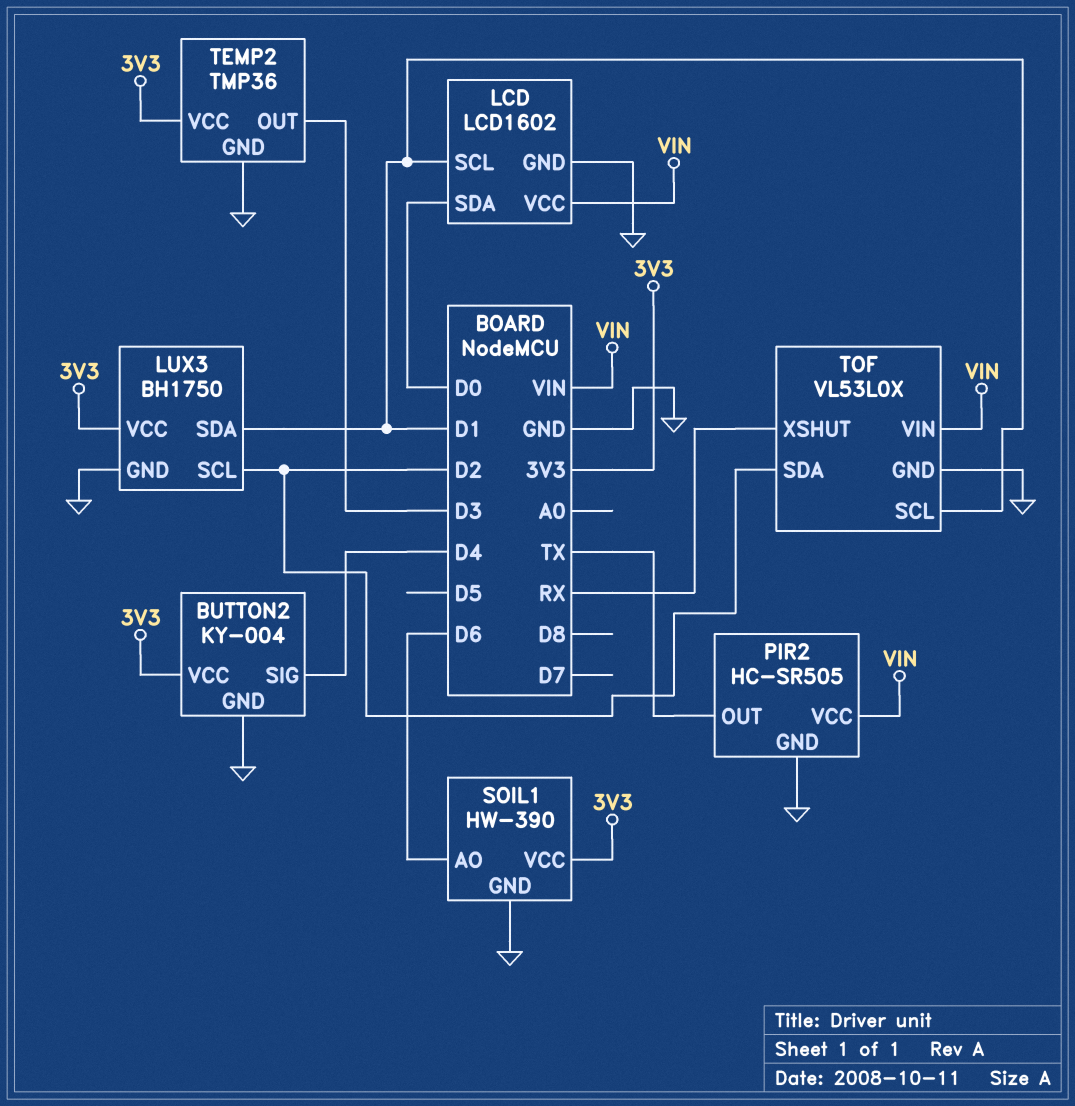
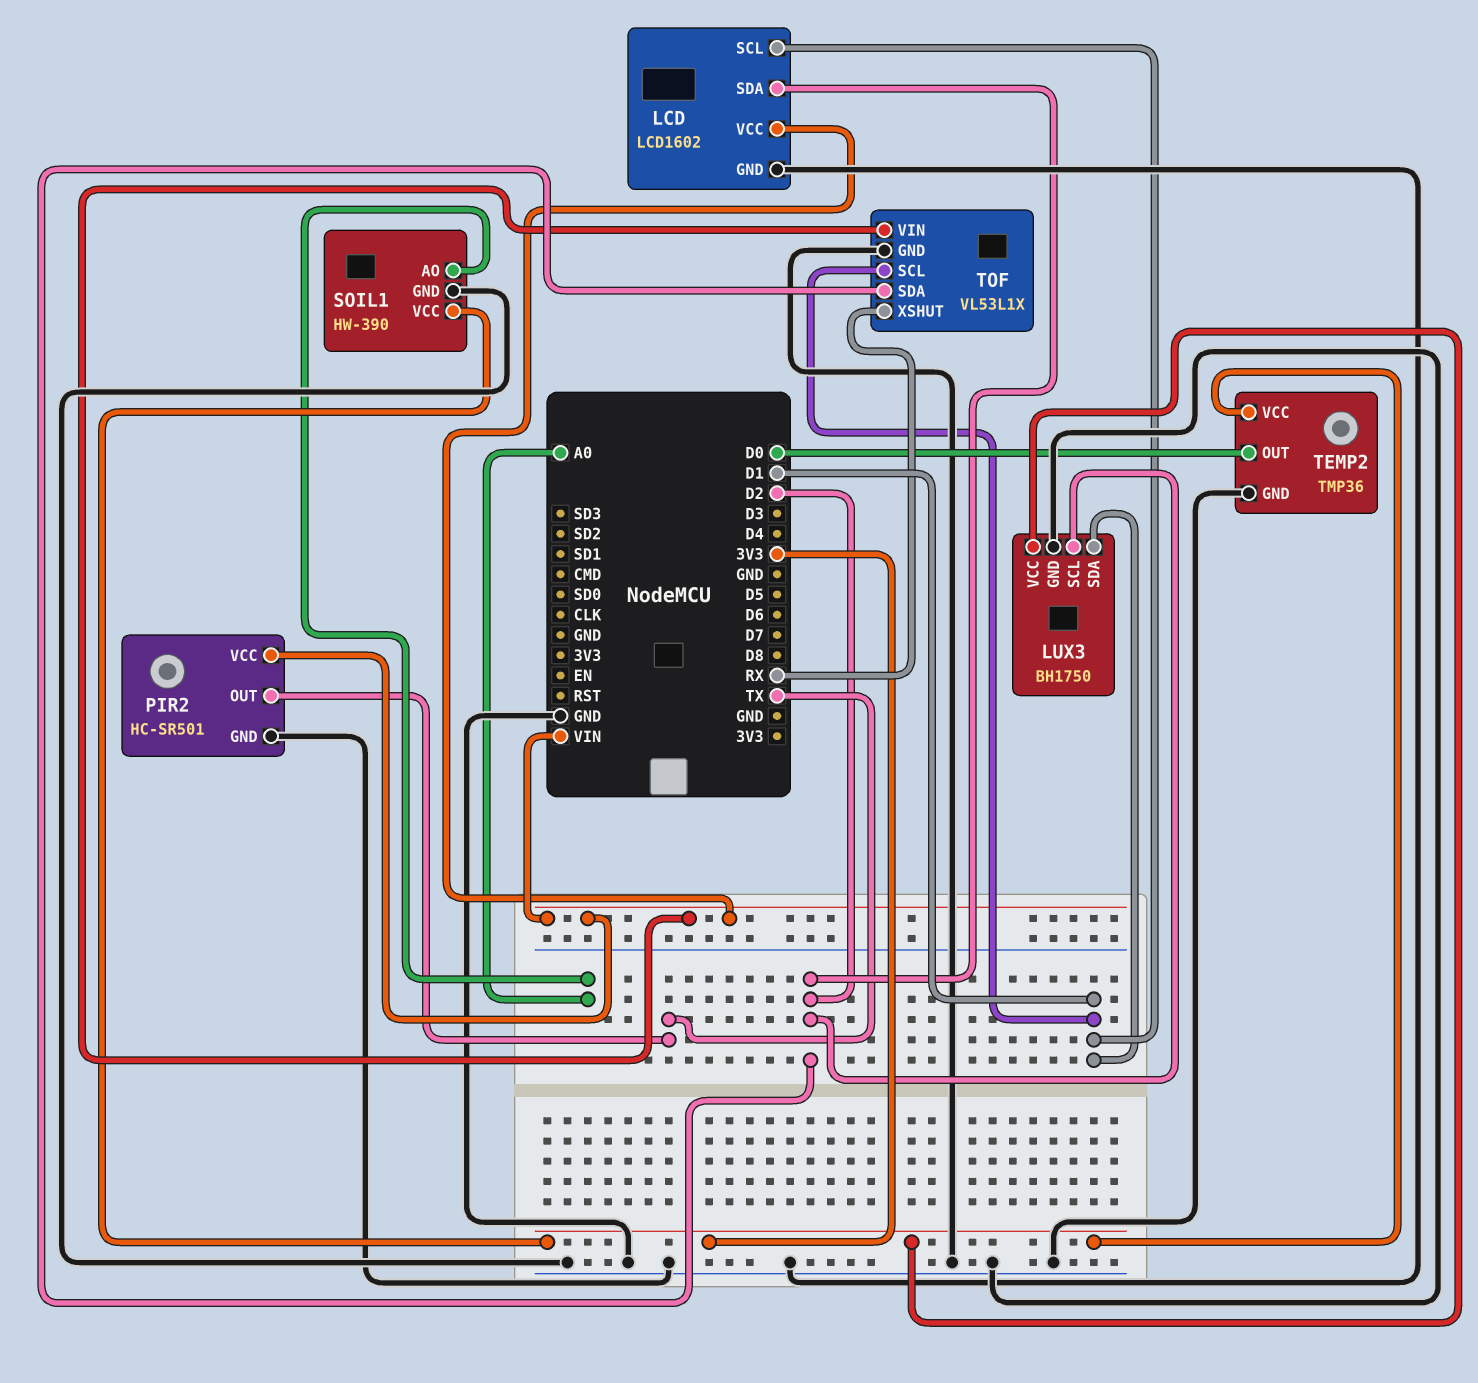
BUTTON2: KY-004 -> none
BUTTON2 pin GND: GND -> none
BUTTON2 pin SIG: D4 -> none
BUTTON2 pin VCC: 3V3 -> none
LCD pin SDA: D0 -> D2
PIR2: HC-SR505 -> HC-SR501
SOIL1 pin AO: D6 -> A0
TEMP2 pin OUT: D3 -> D0
TOF: VL53L0X -> VL53L1X

